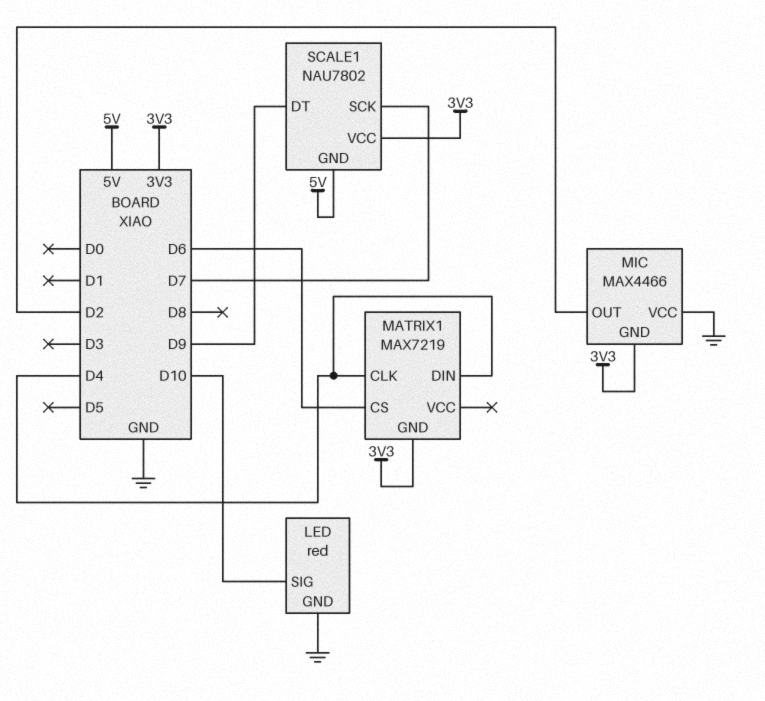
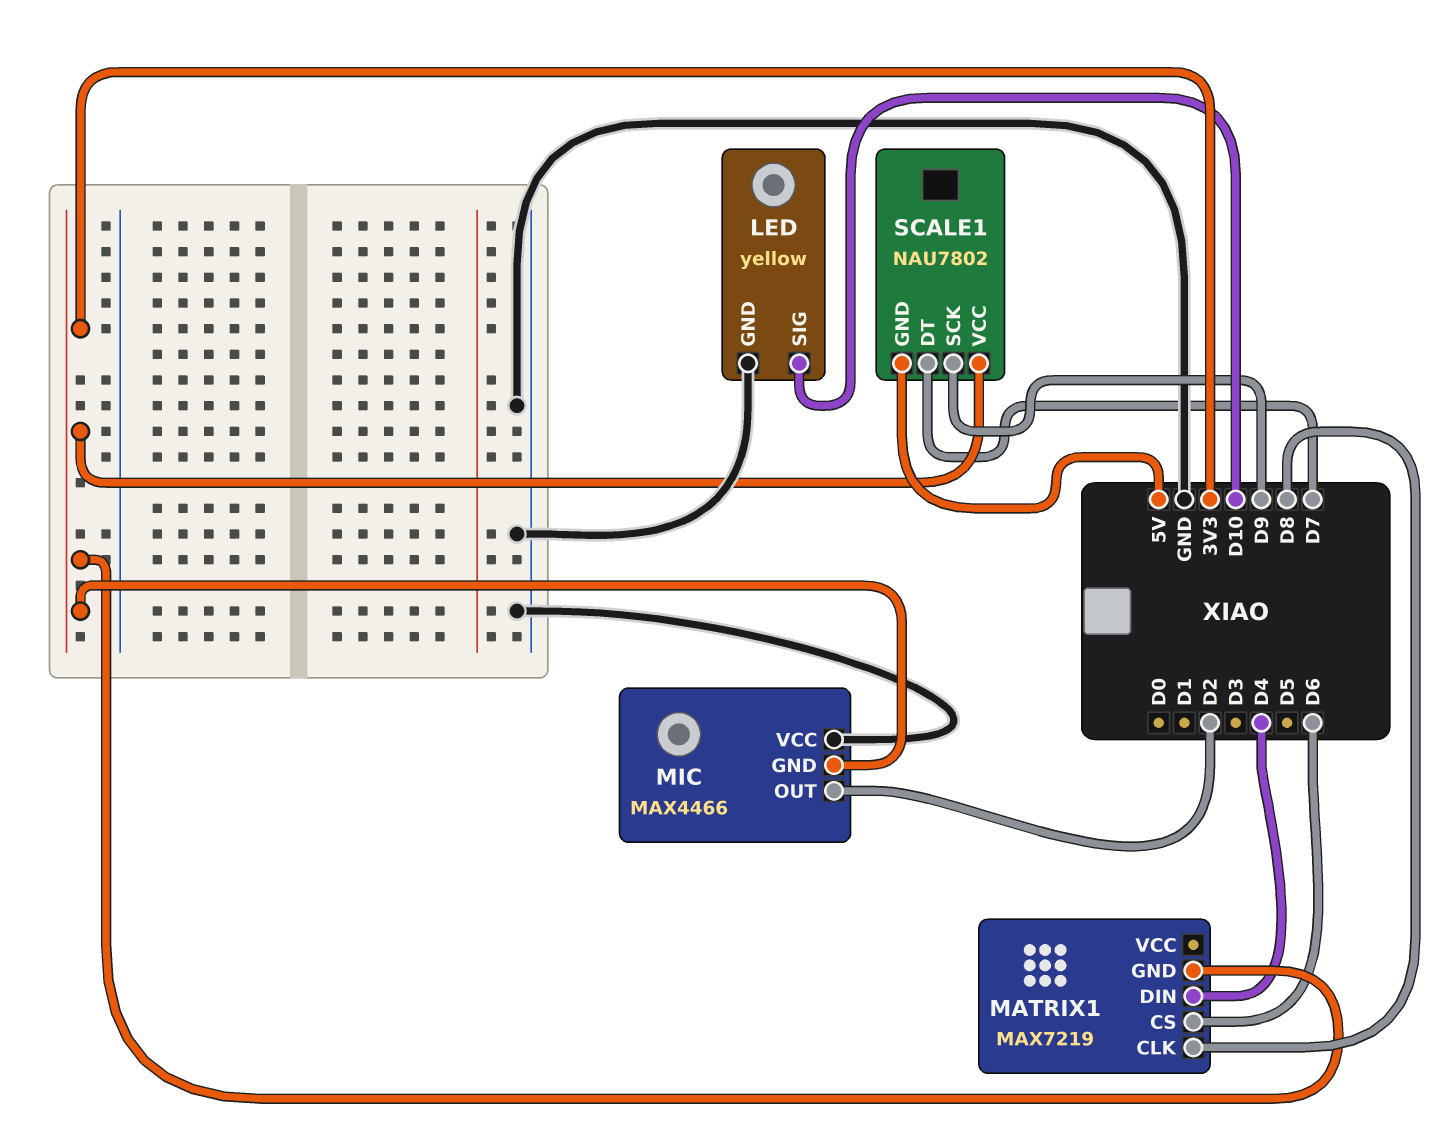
LED: red -> yellow
MATRIX1 pin CLK: D4 -> D8
SCALE1 pin DT: D9 -> D7
SCALE1 pin SCK: D7 -> D9

